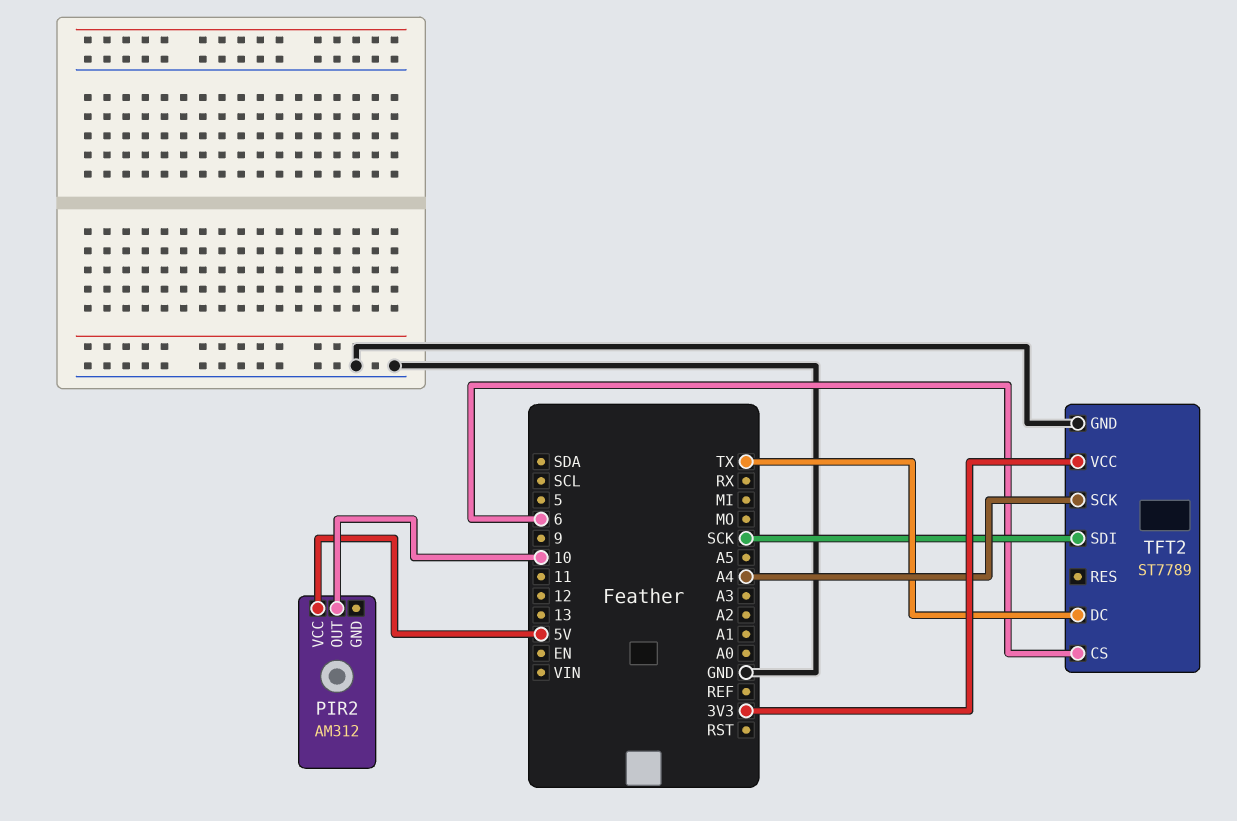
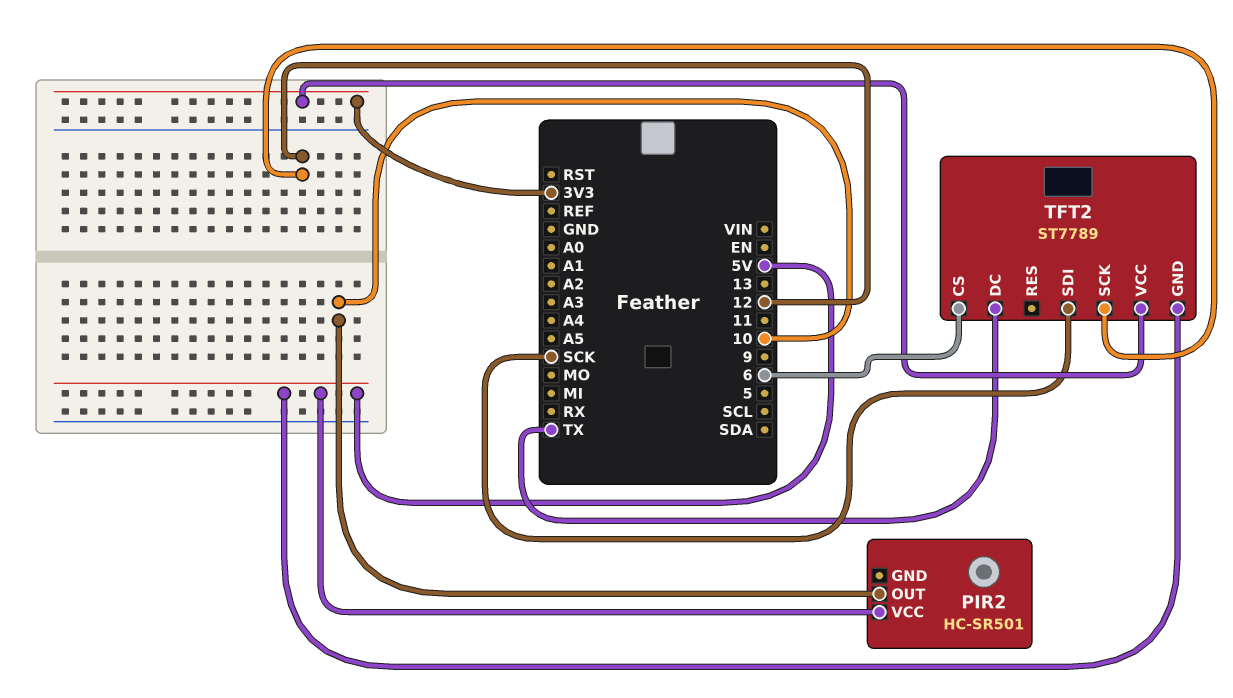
PIR2: AM312 -> HC-SR501
TFT2 pin GND: GND -> 5V
TFT2 pin SCK: A4 -> 12

